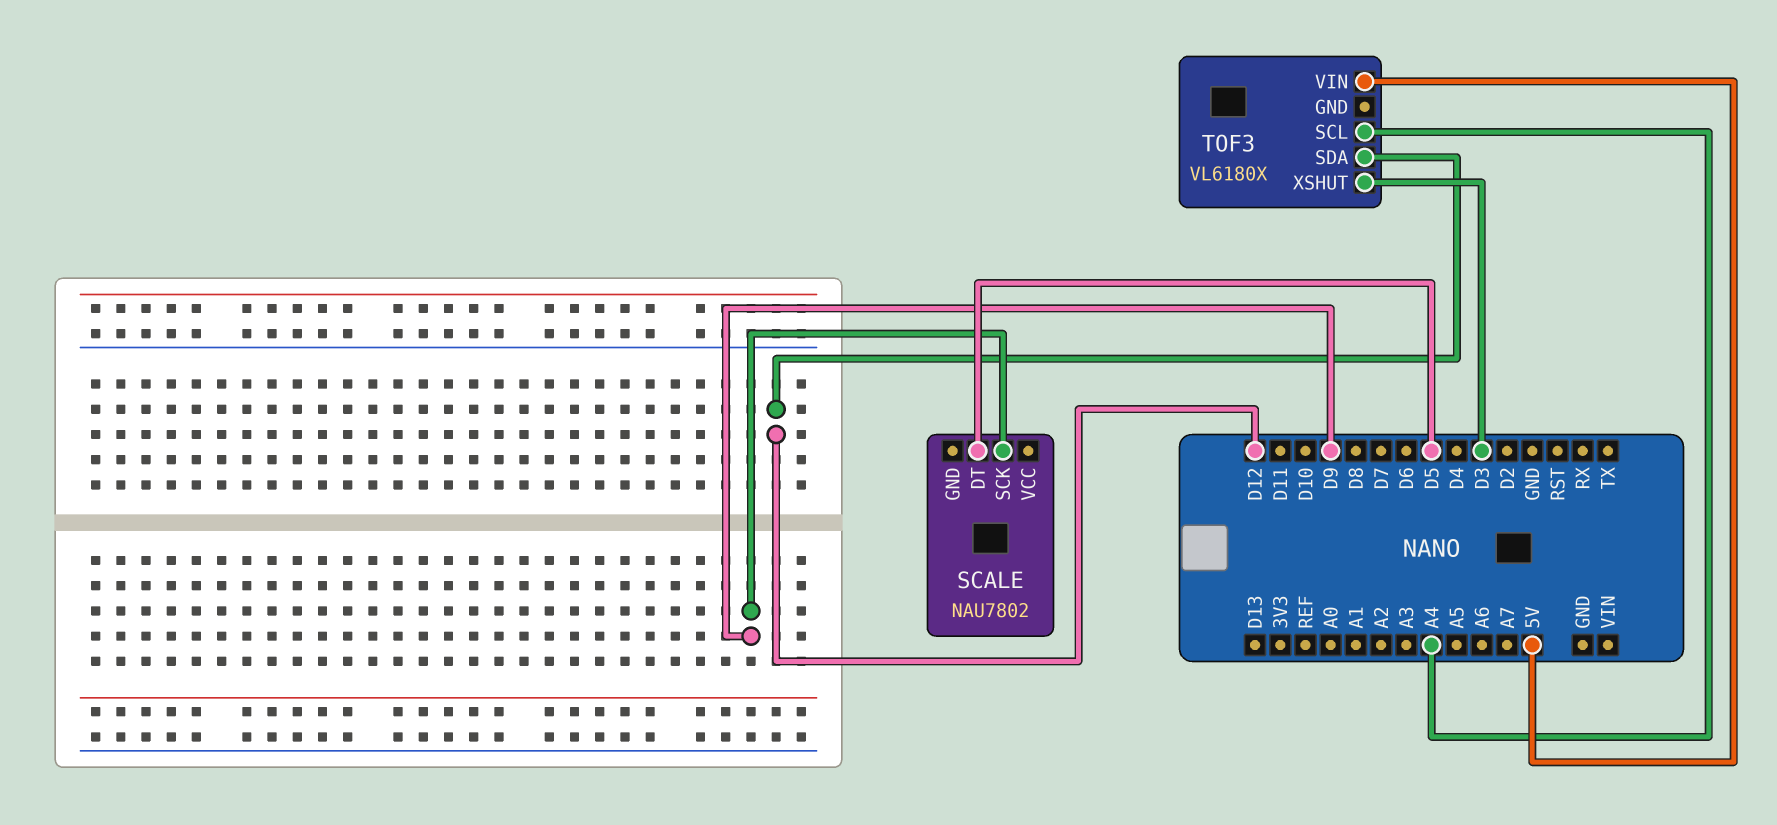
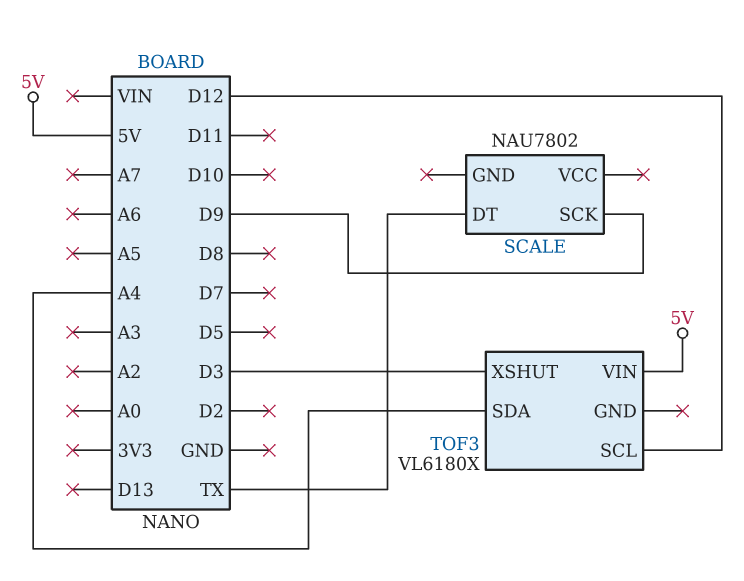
SCALE pin DT: D5 -> TX
TOF3 pin SCL: A4 -> D12
TOF3 pin SDA: D12 -> A4

